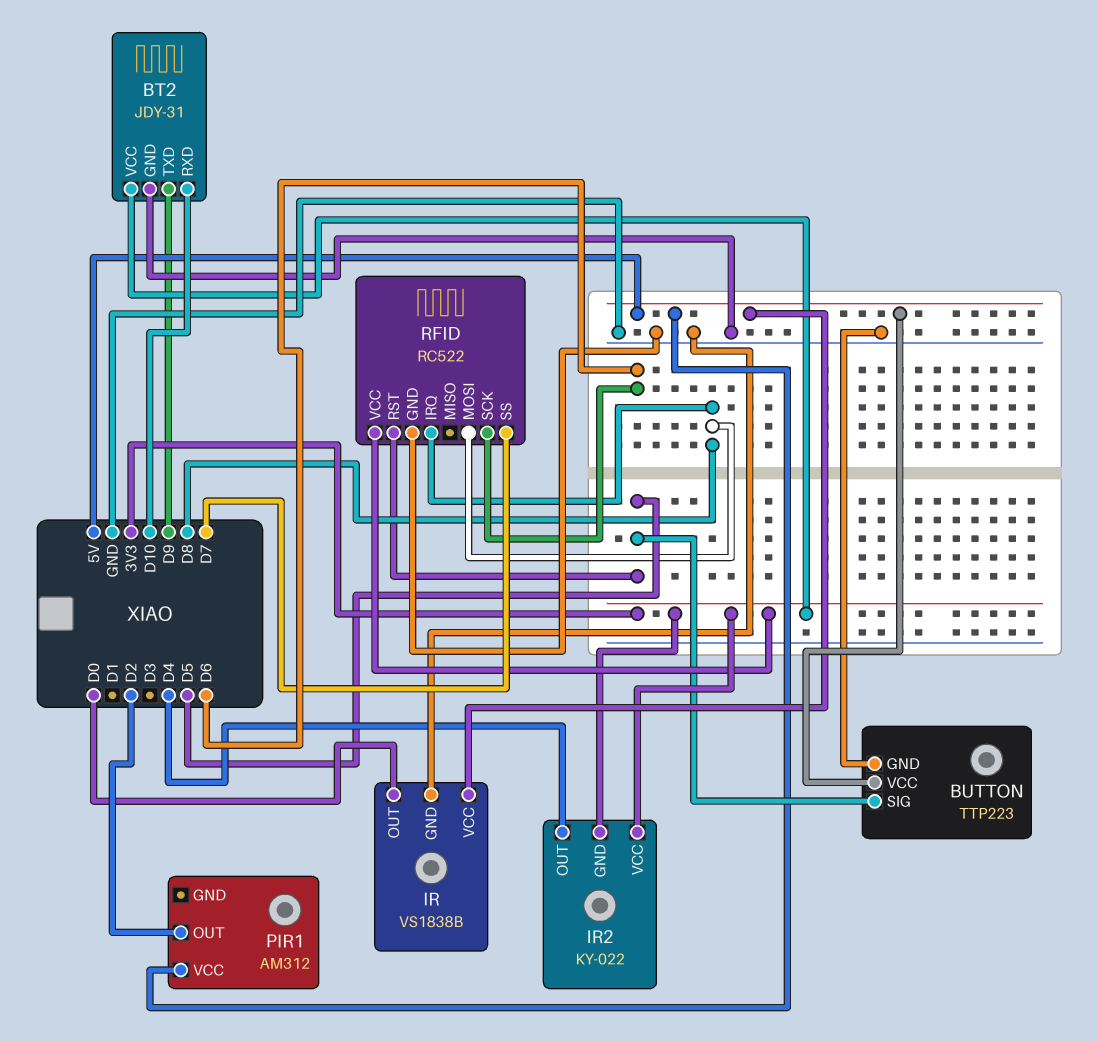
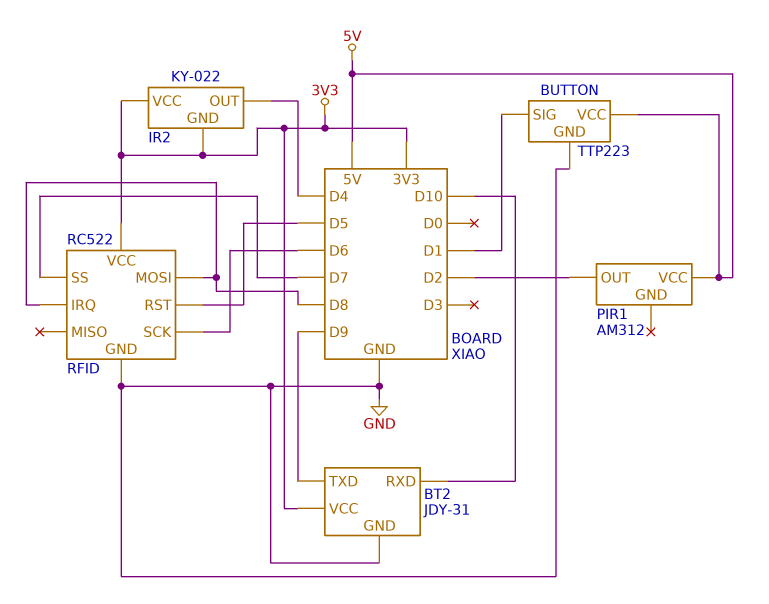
BUTTON pin SIG: D5 -> D1
IR: VS1838B -> none
IR pin GND: GND -> none
IR pin OUT: D0 -> none
IR pin VCC: 5V -> none

